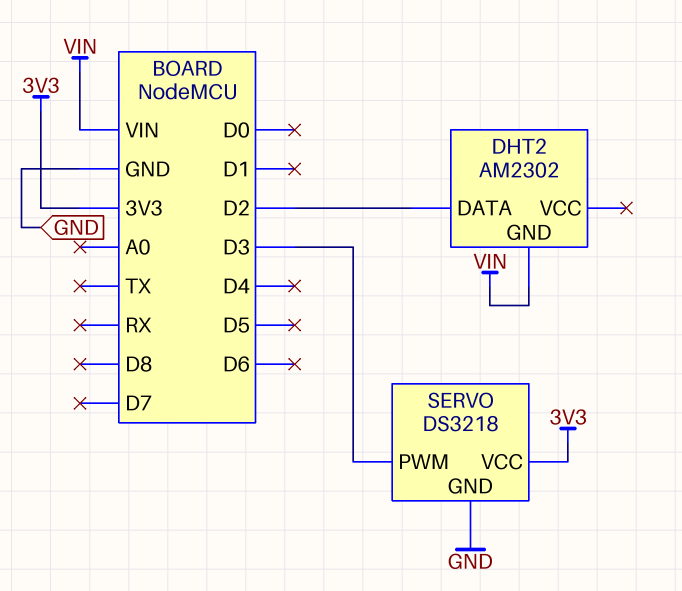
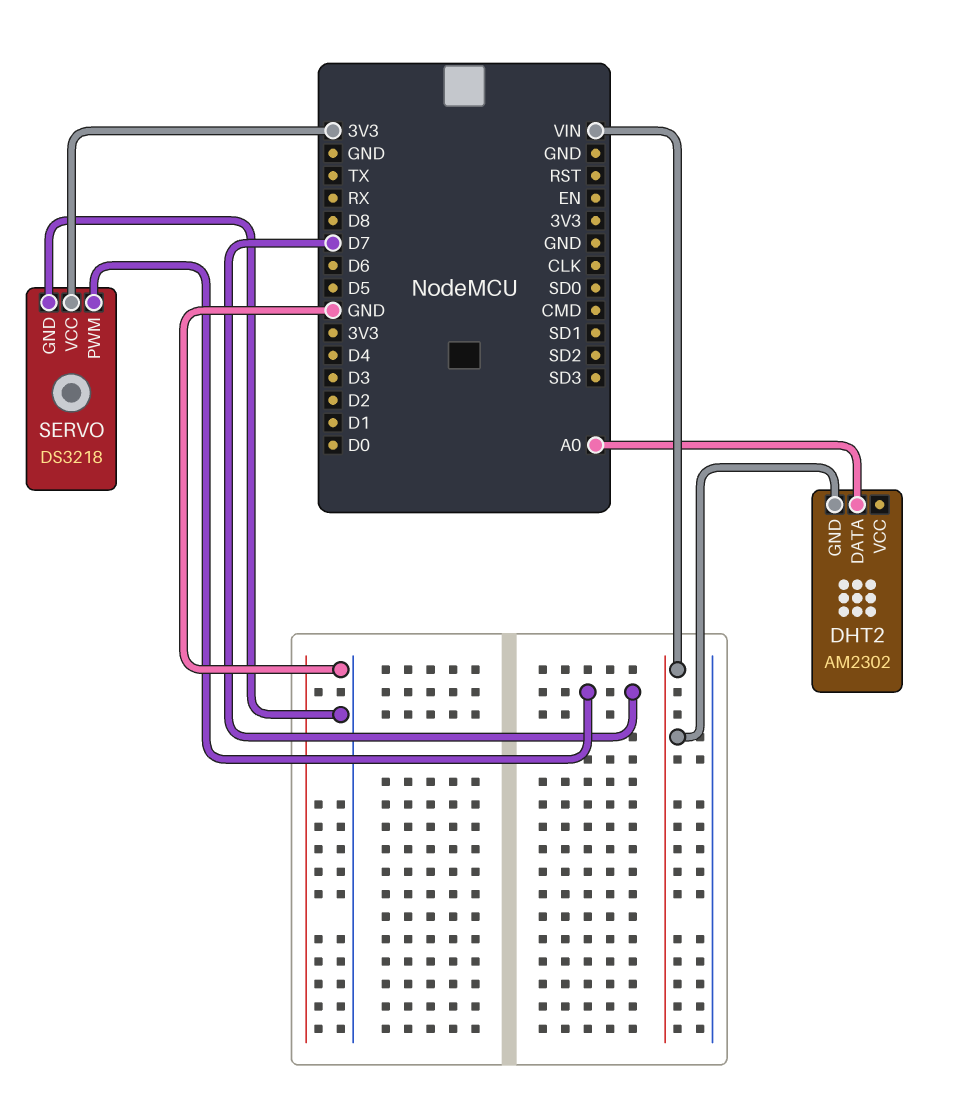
DHT2 pin DATA: D2 -> A0
SERVO pin PWM: D3 -> D7

